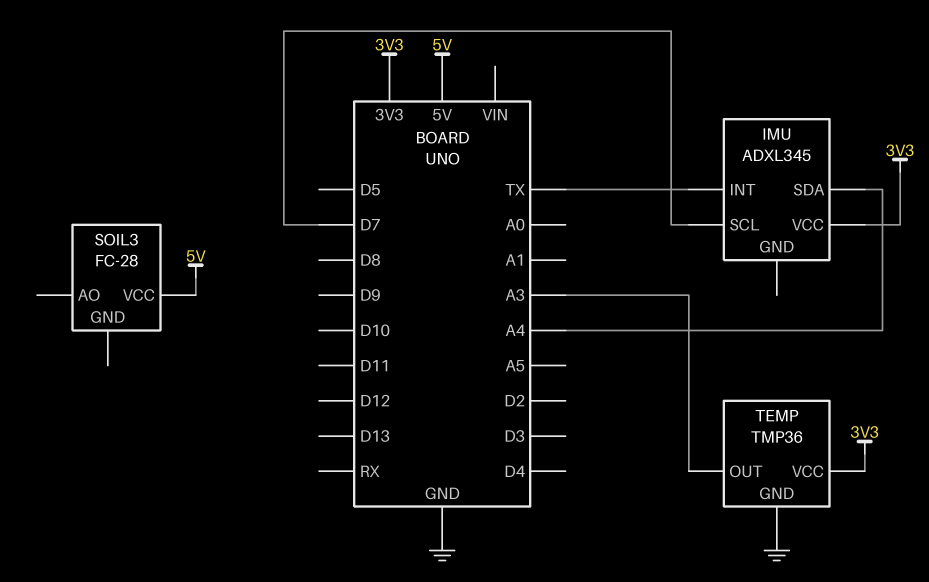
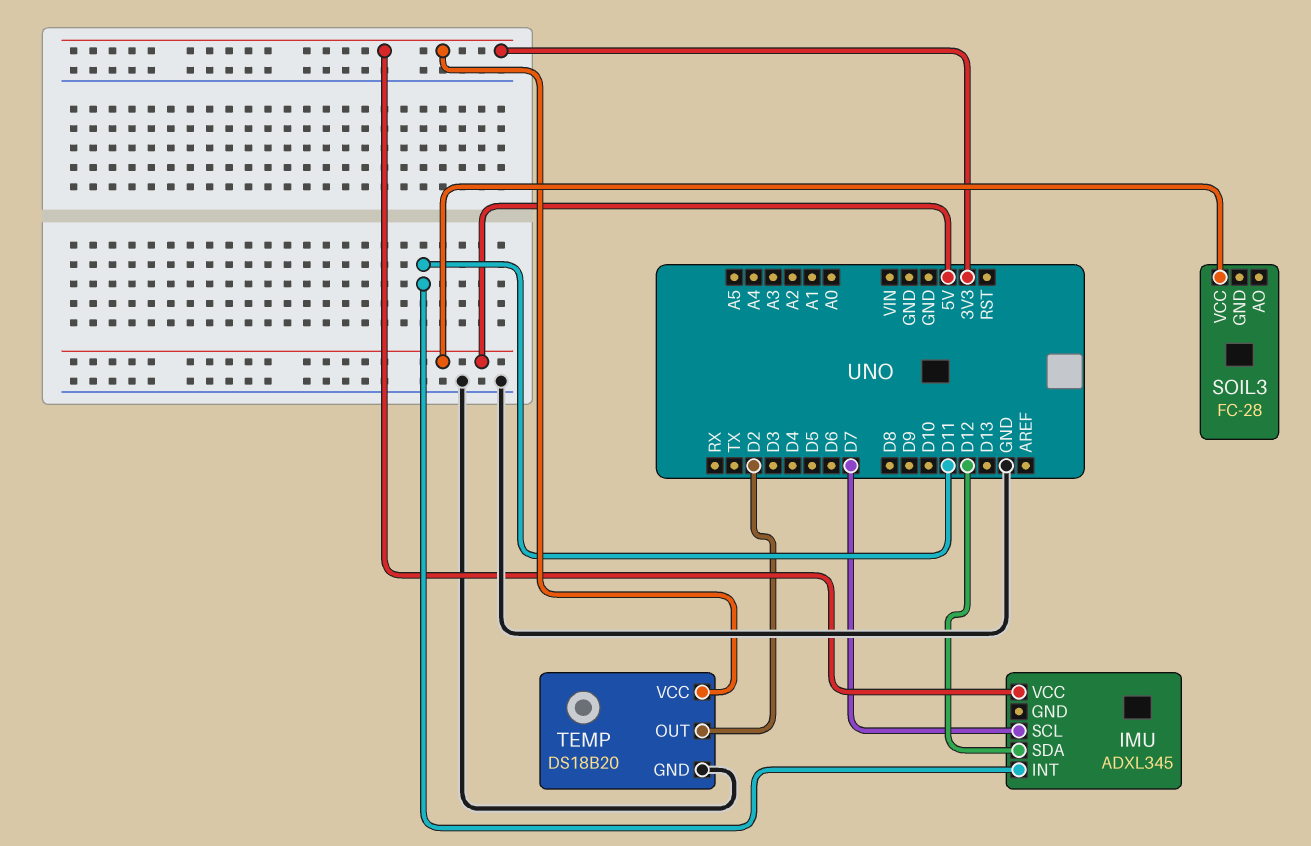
IMU pin INT: TX -> D11
IMU pin SDA: A4 -> D12
TEMP: TMP36 -> DS18B20
TEMP pin OUT: A3 -> D2

